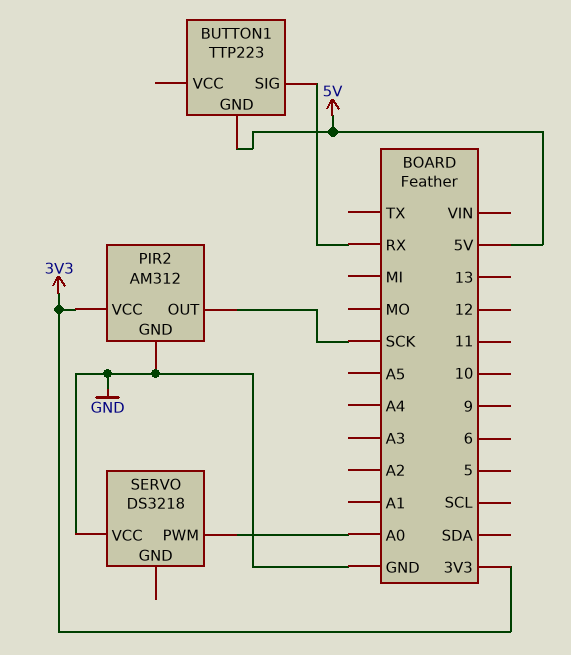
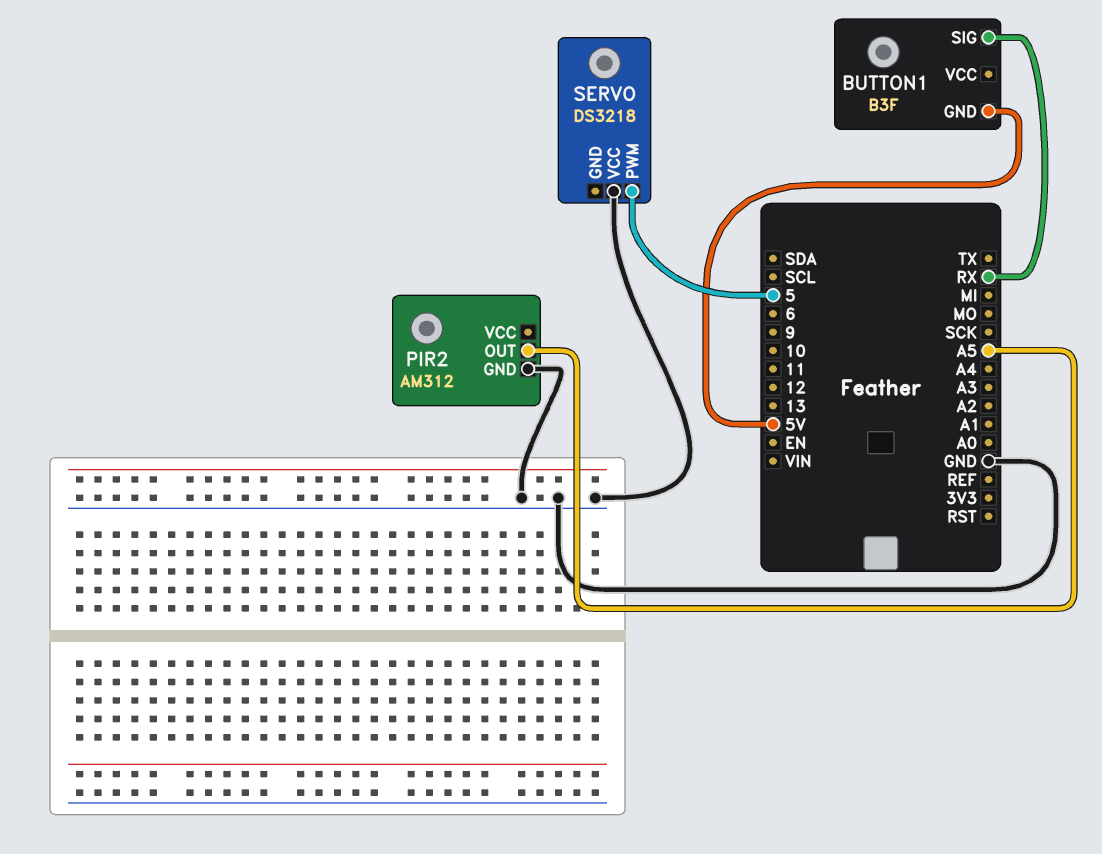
BUTTON1: TTP223 -> B3F
PIR2 pin OUT: SCK -> A5
PIR2 pin VCC: 3V3 -> none
SERVO pin PWM: A0 -> 5

